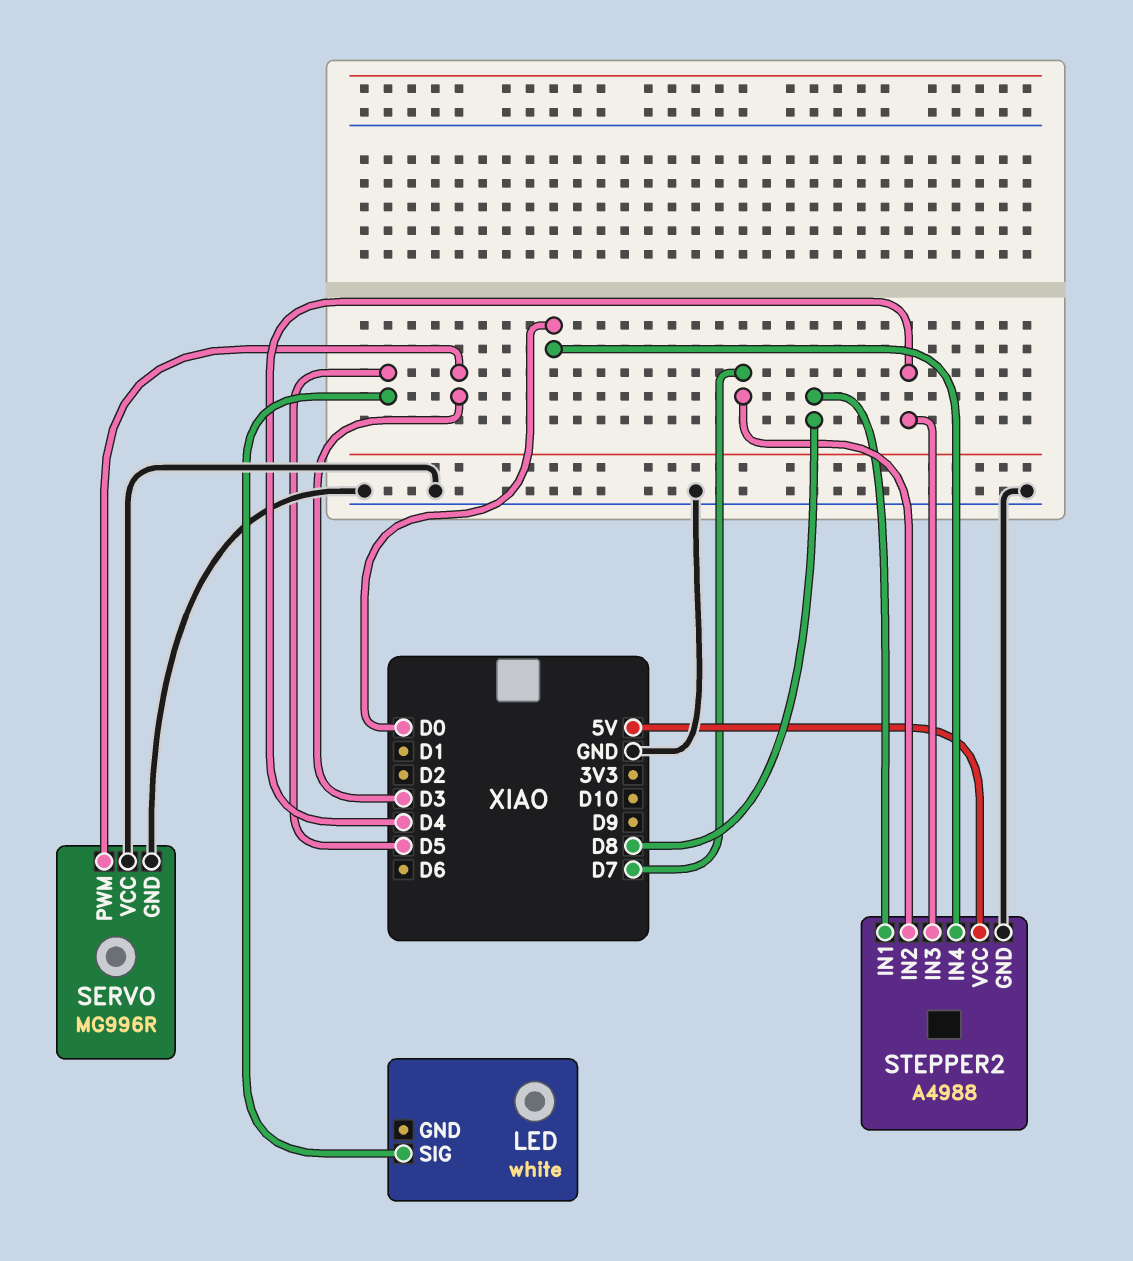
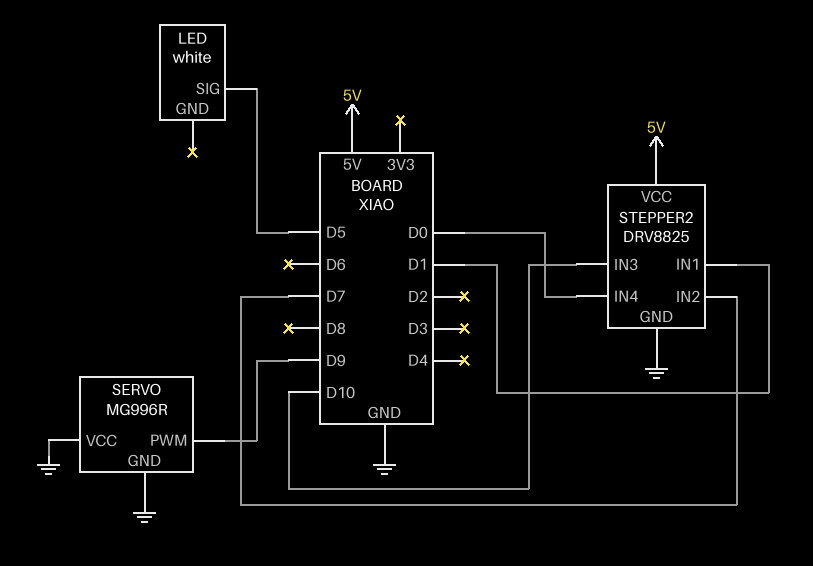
SERVO pin PWM: D3 -> D9
STEPPER2: A4988 -> DRV8825
STEPPER2 pin IN1: D8 -> D1
STEPPER2 pin IN3: D4 -> D10

